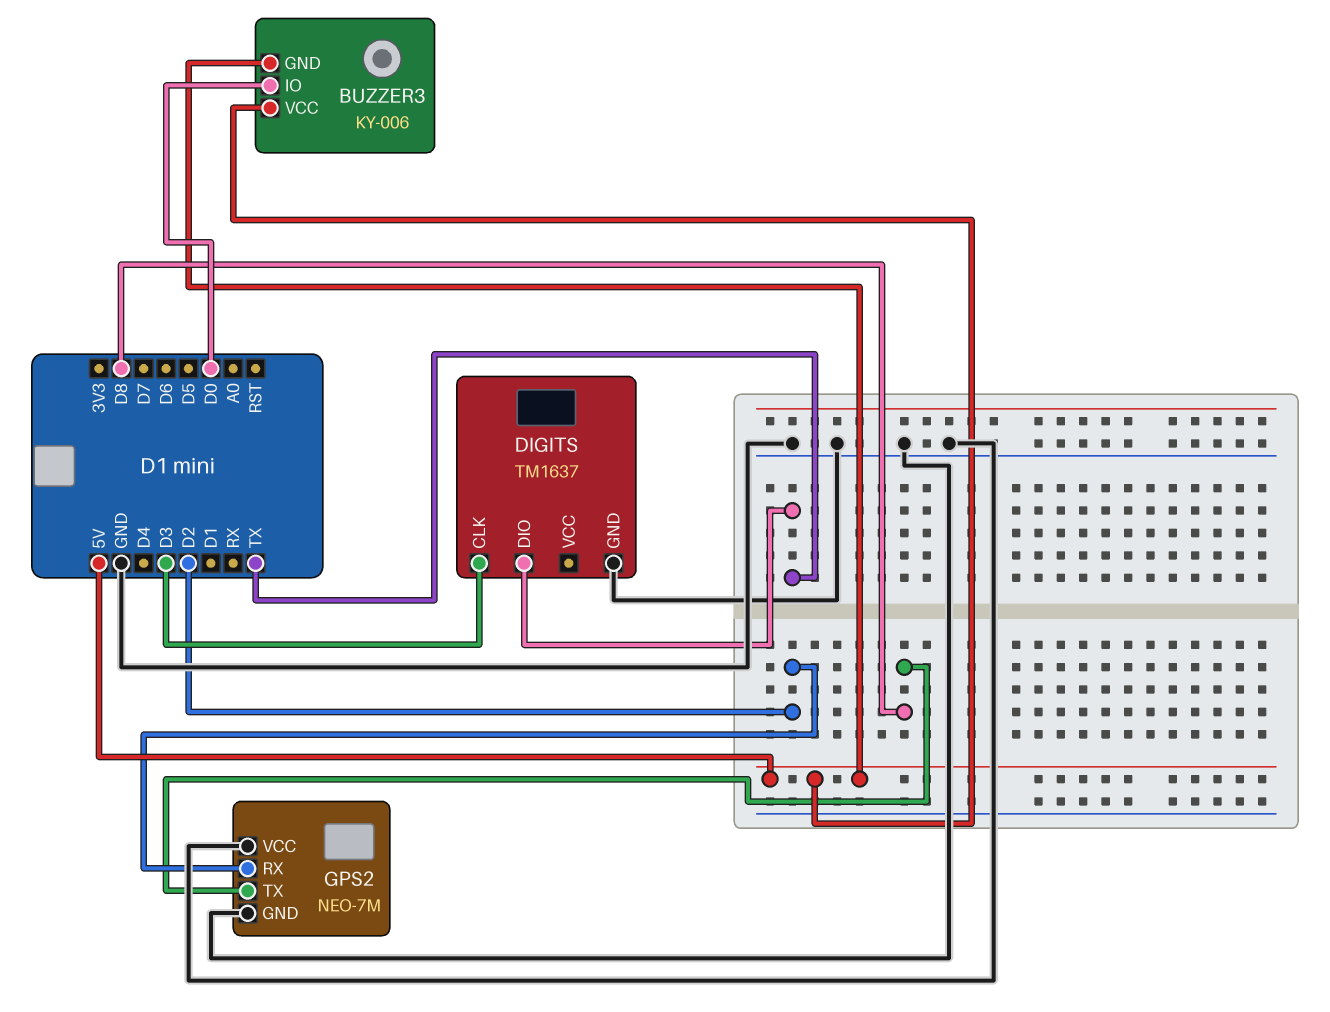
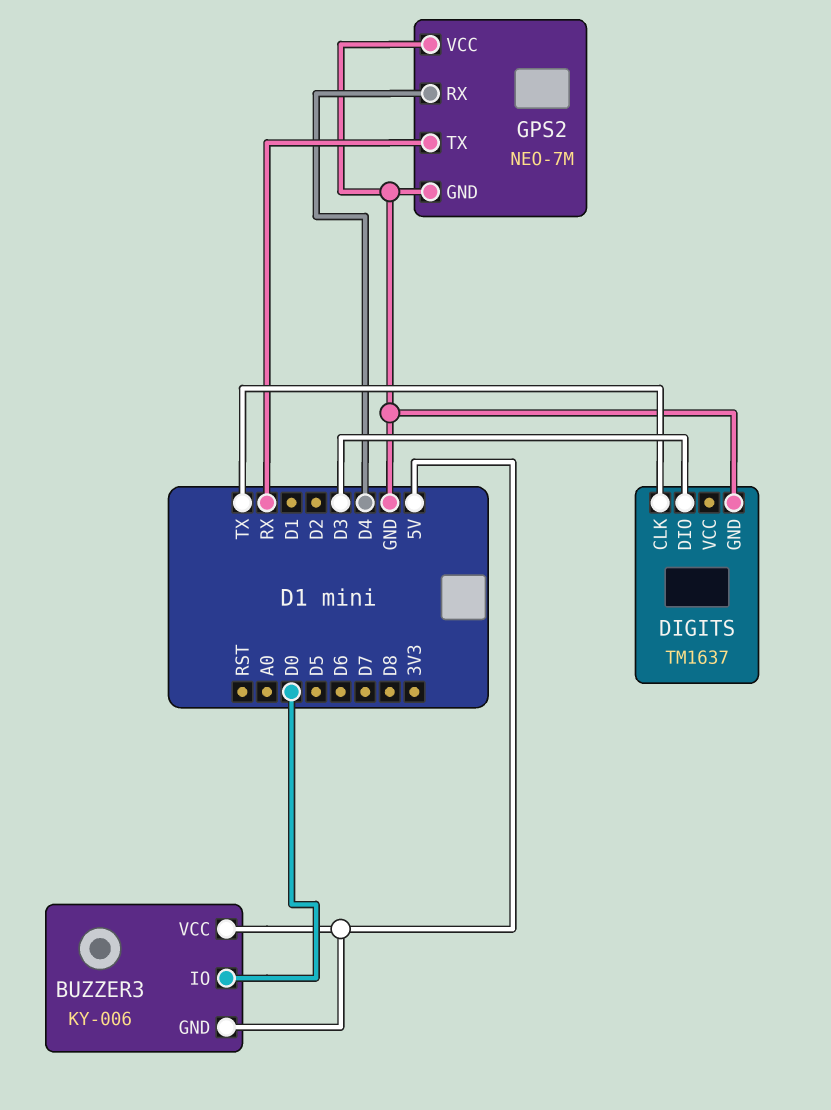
DIGITS pin CLK: D3 -> TX
DIGITS pin DIO: TX -> D3
GPS2 pin RX: D2 -> D4
GPS2 pin TX: D8 -> RX

